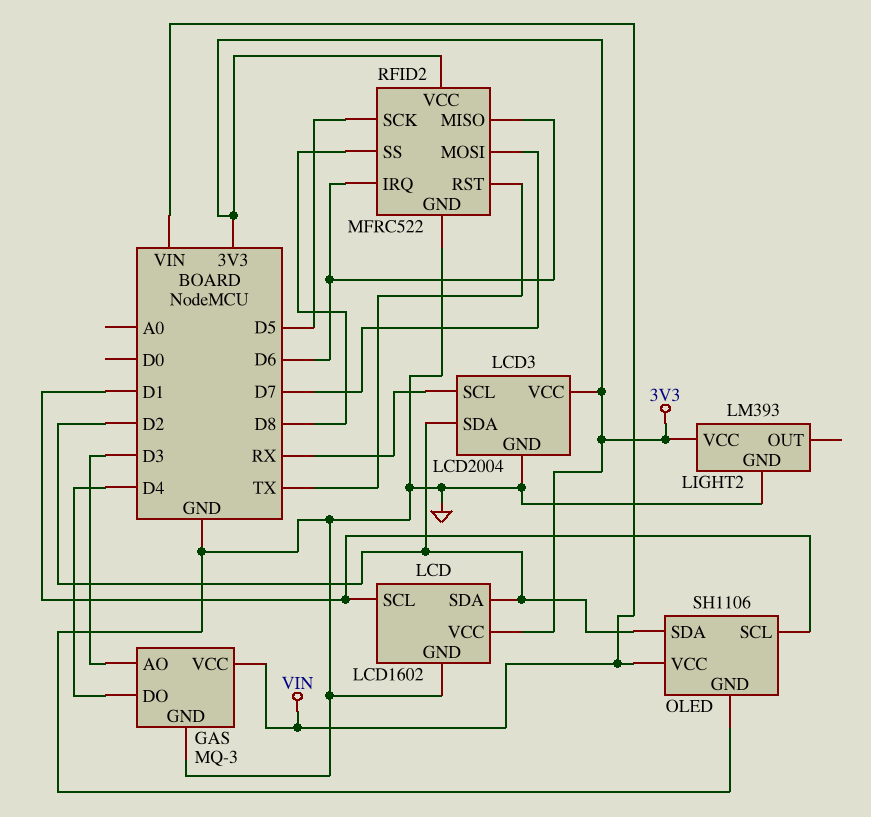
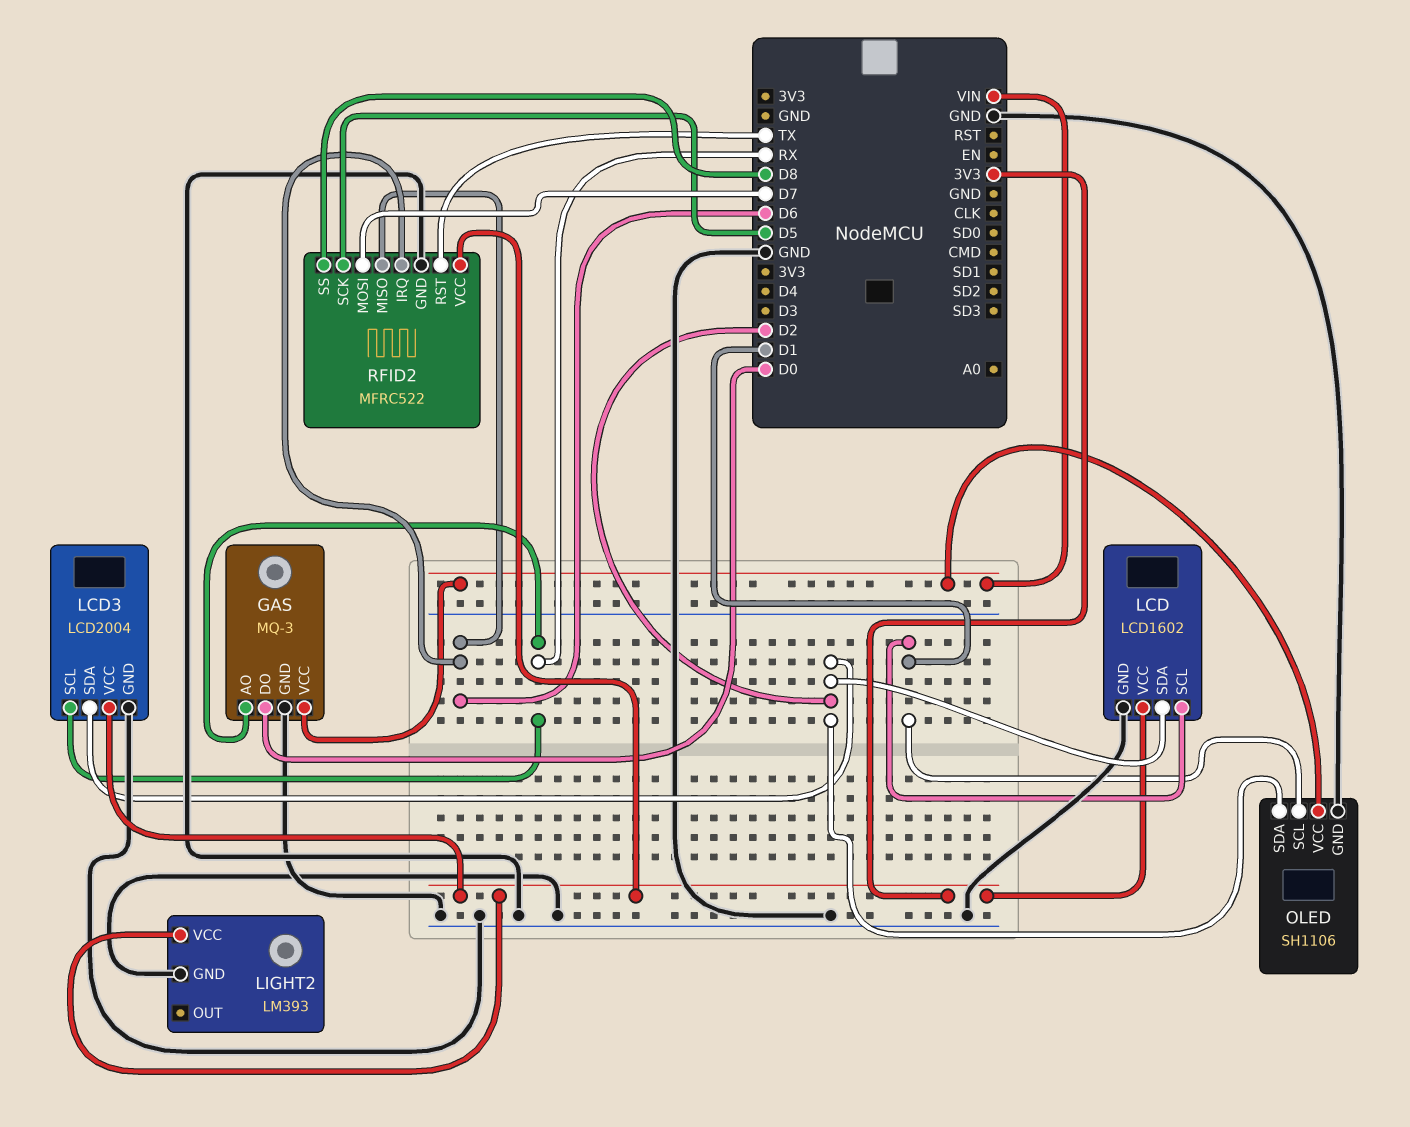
GAS pin AO: D3 -> RX
GAS pin DO: D4 -> D0

